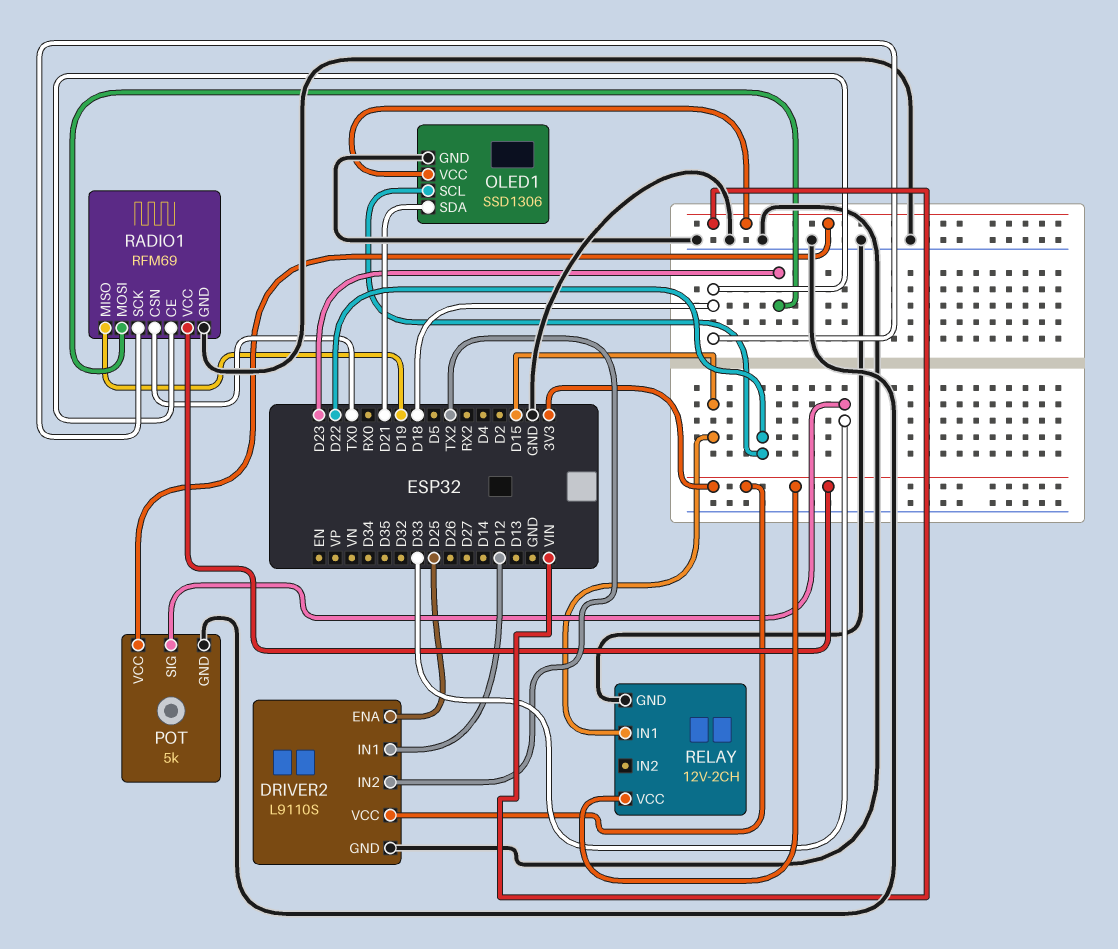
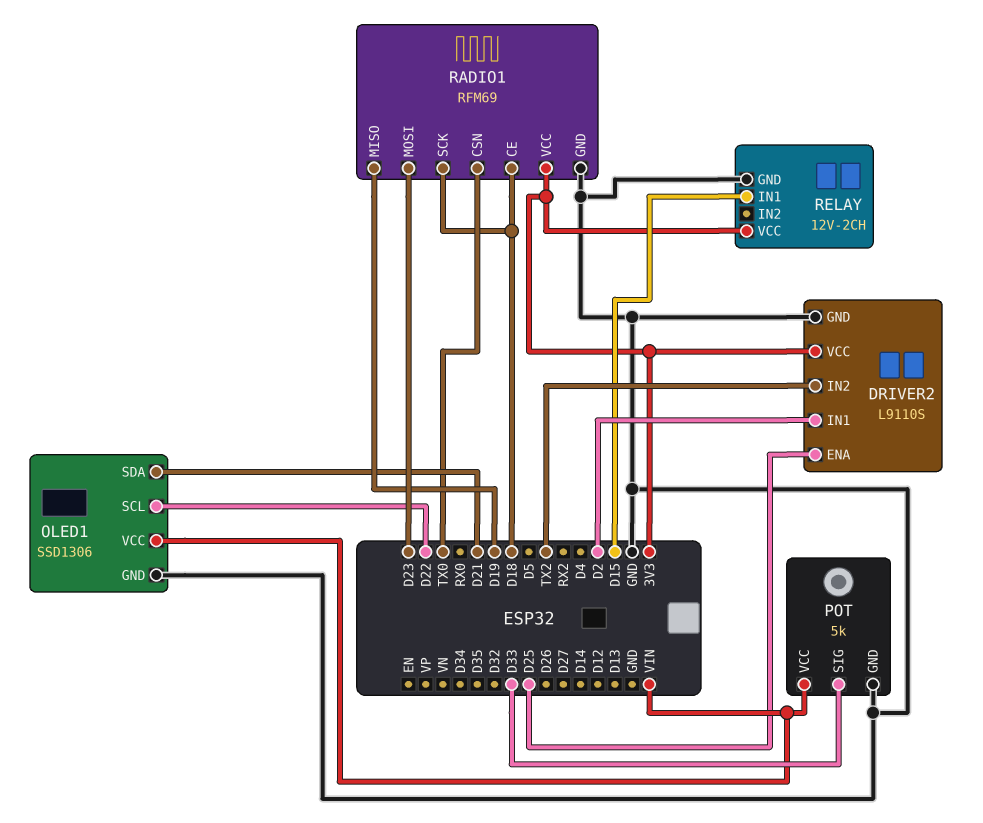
DRIVER2 pin IN1: D12 -> D2

